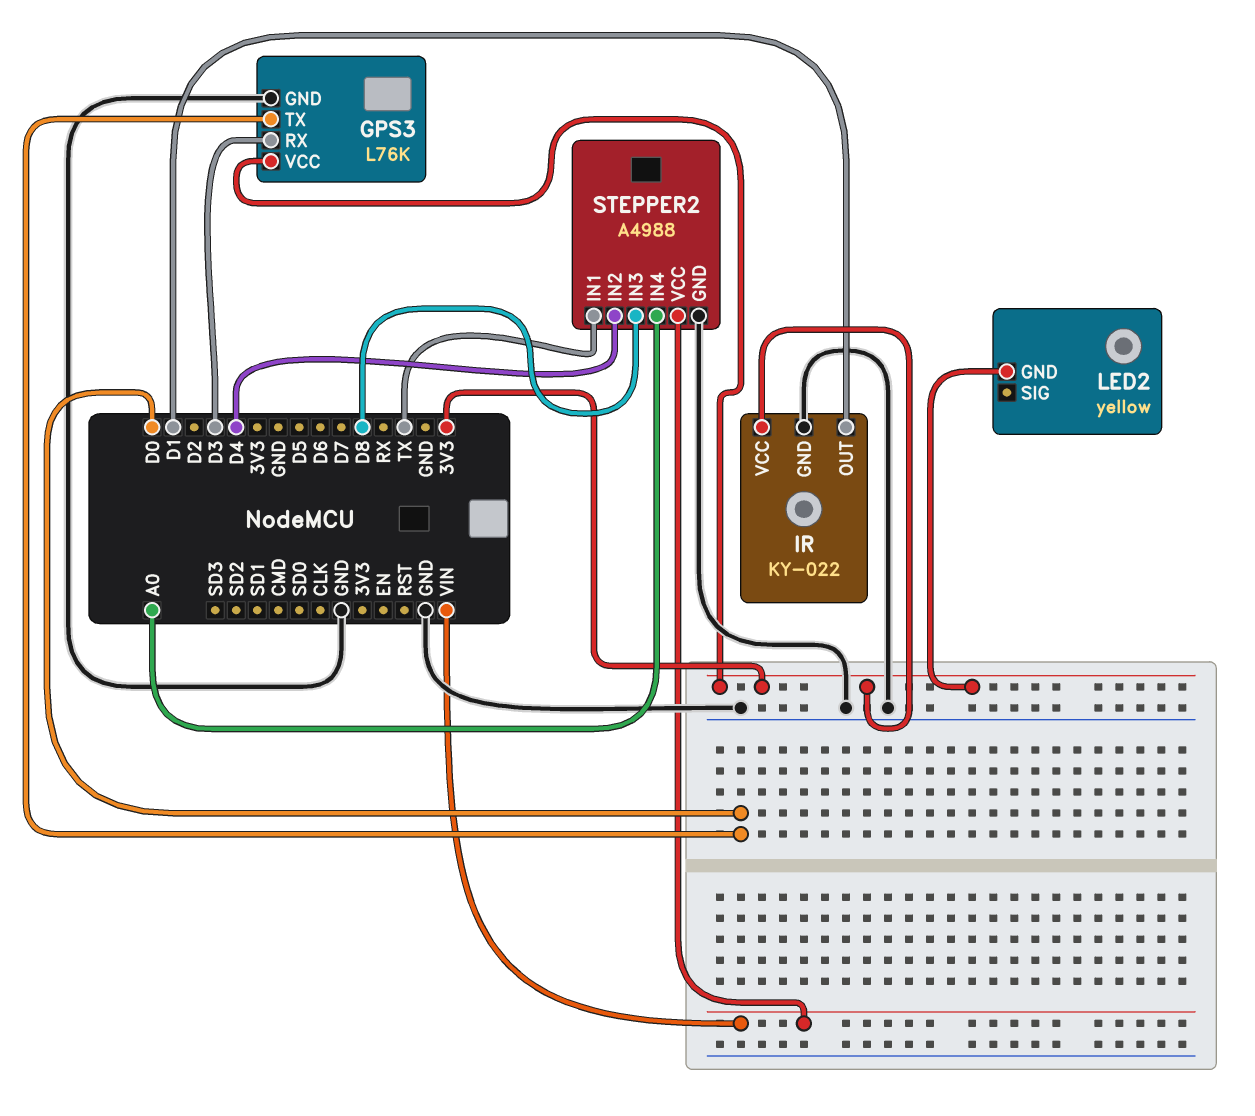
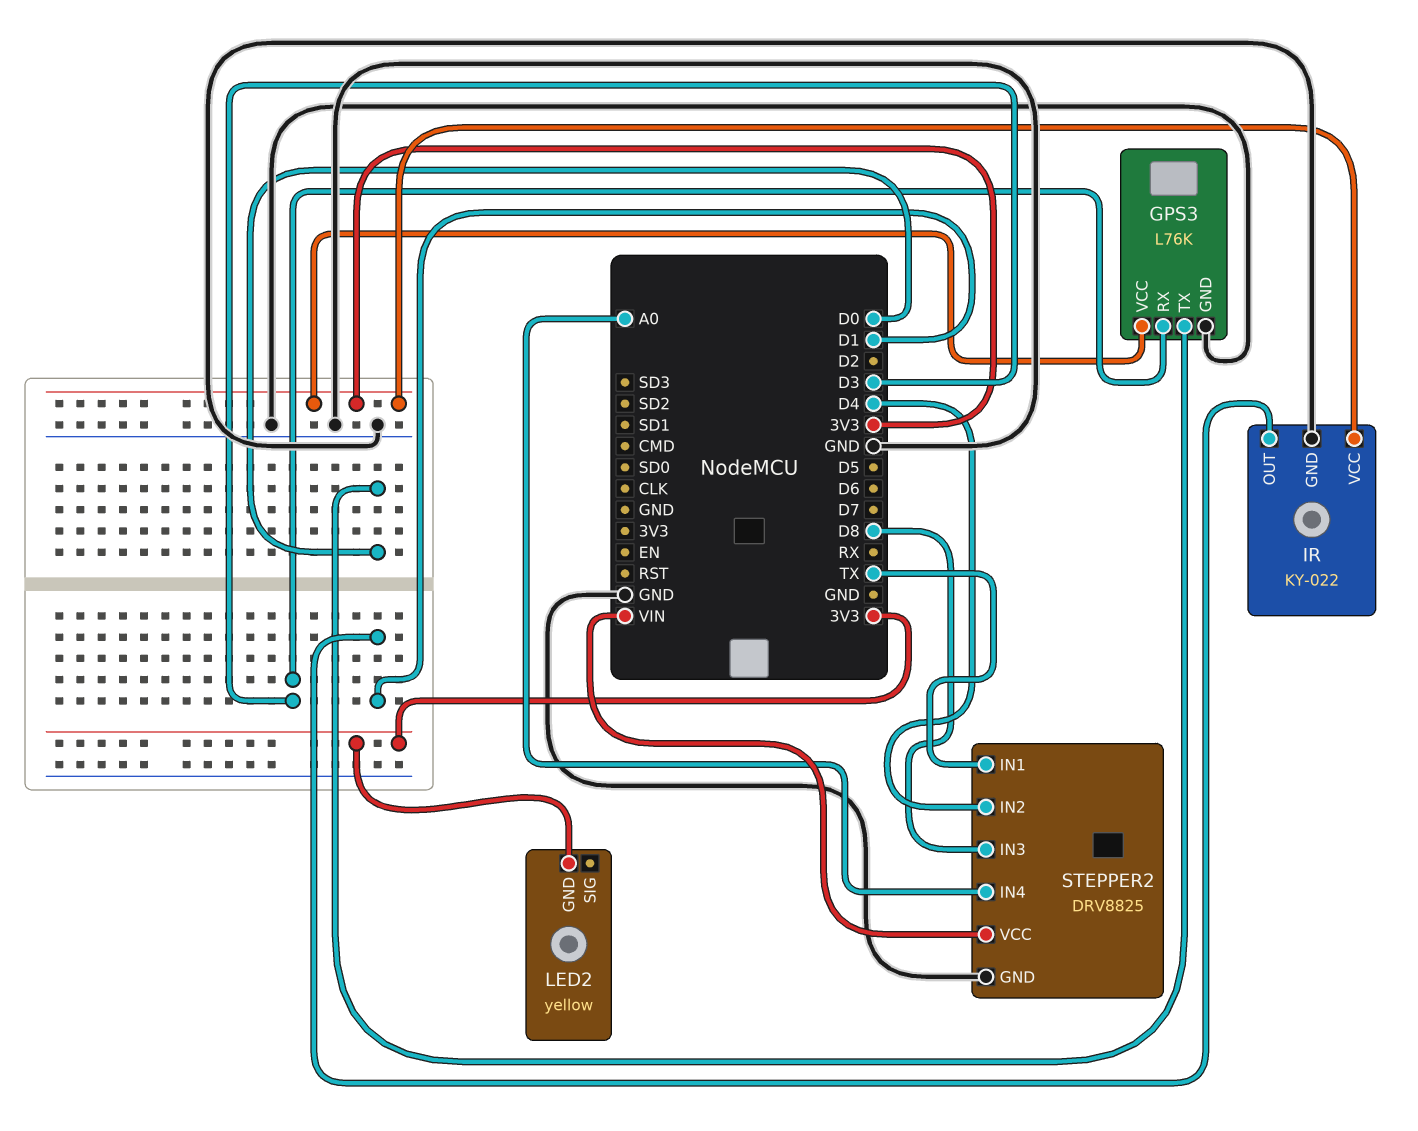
STEPPER2: A4988 -> DRV8825

